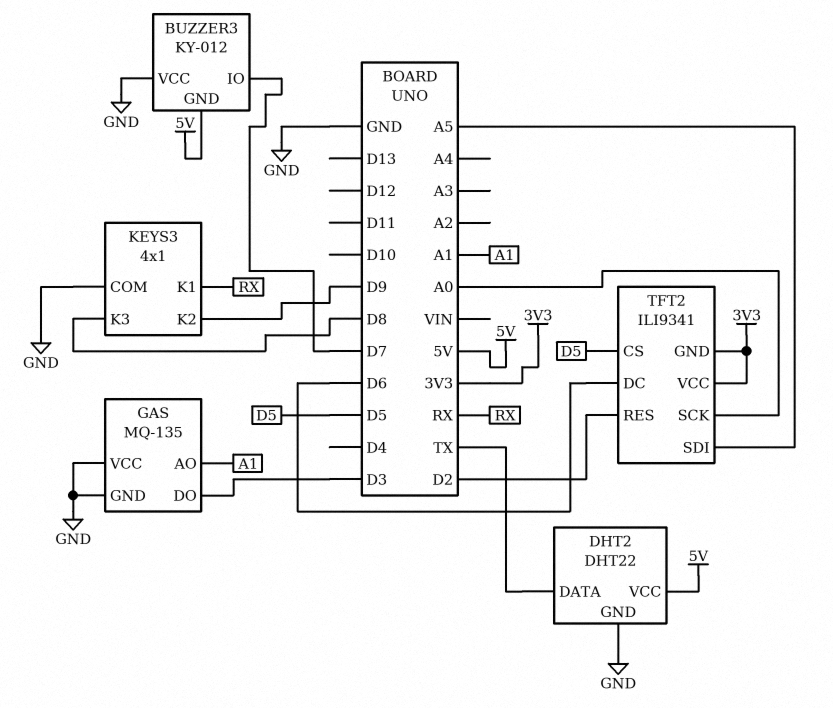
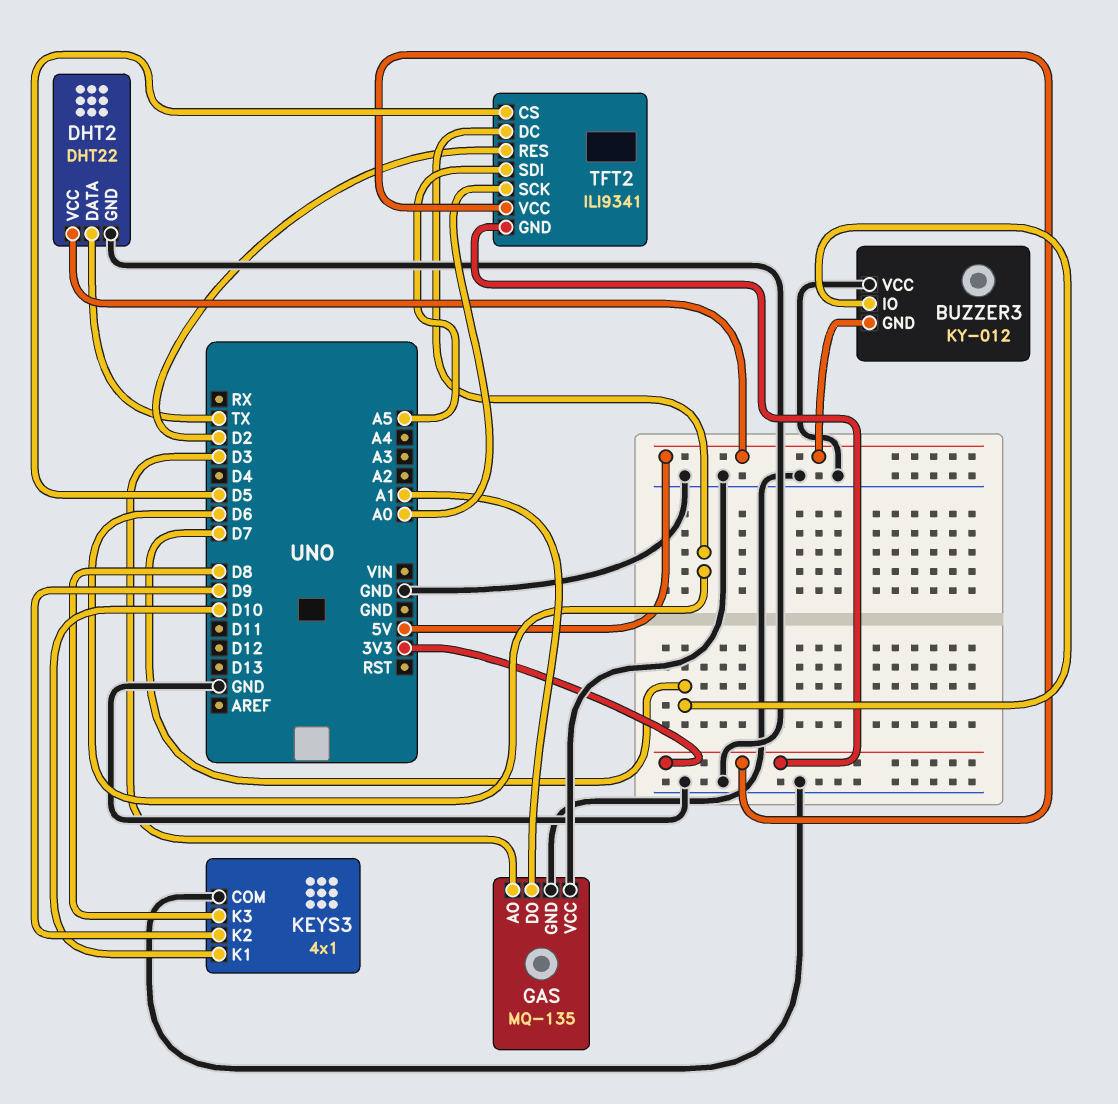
GAS pin AO: A1 -> D3
GAS pin DO: D3 -> A1
KEYS3 pin K1: RX -> D10

